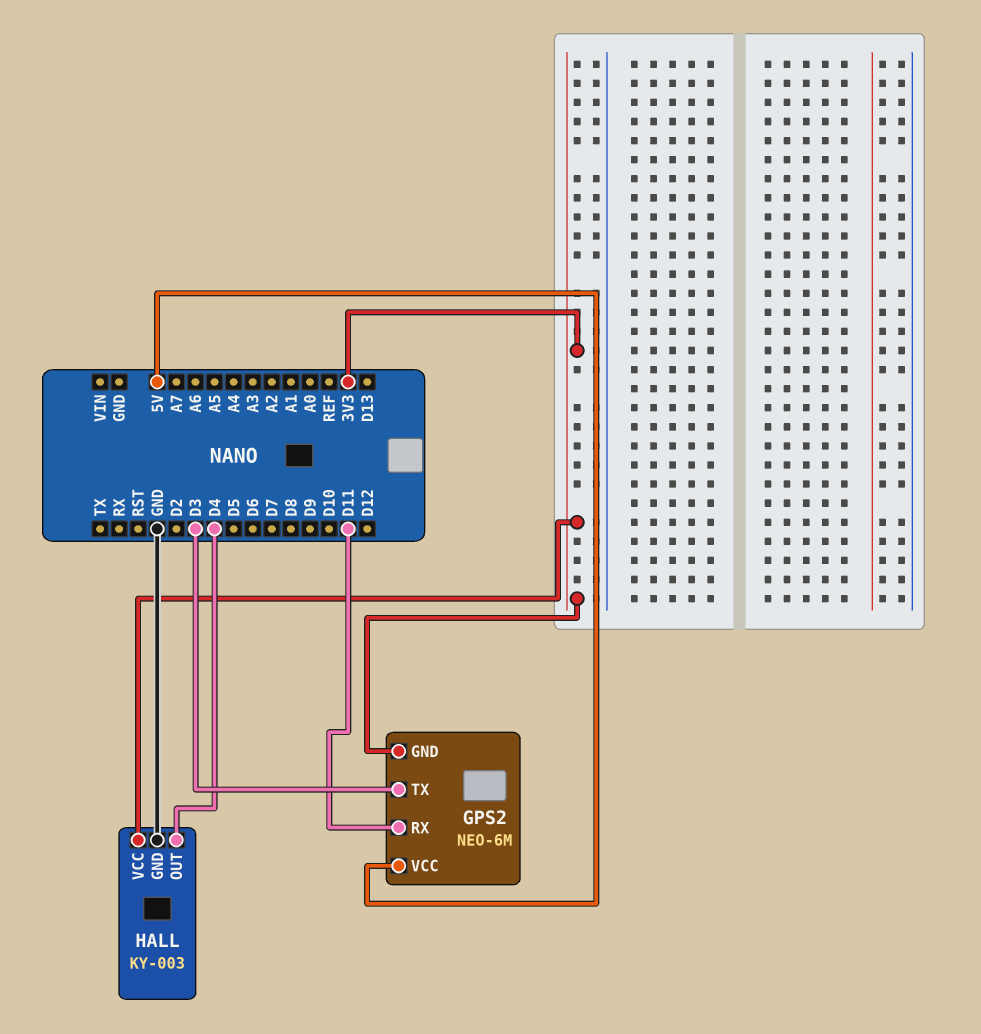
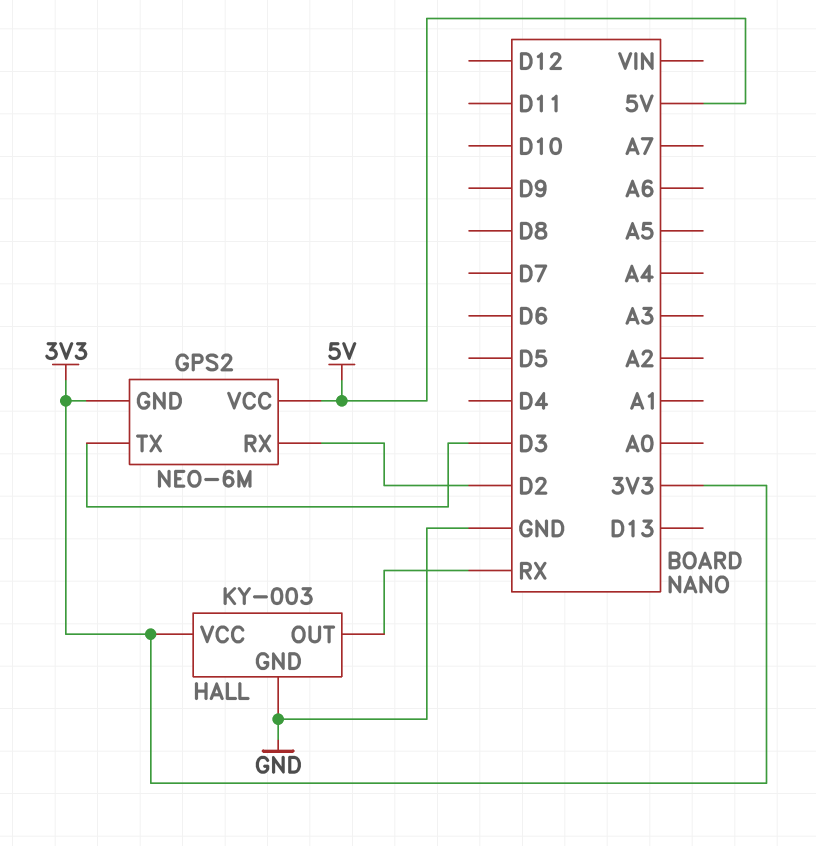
GPS2 pin RX: D11 -> D2
HALL pin OUT: D4 -> RX

